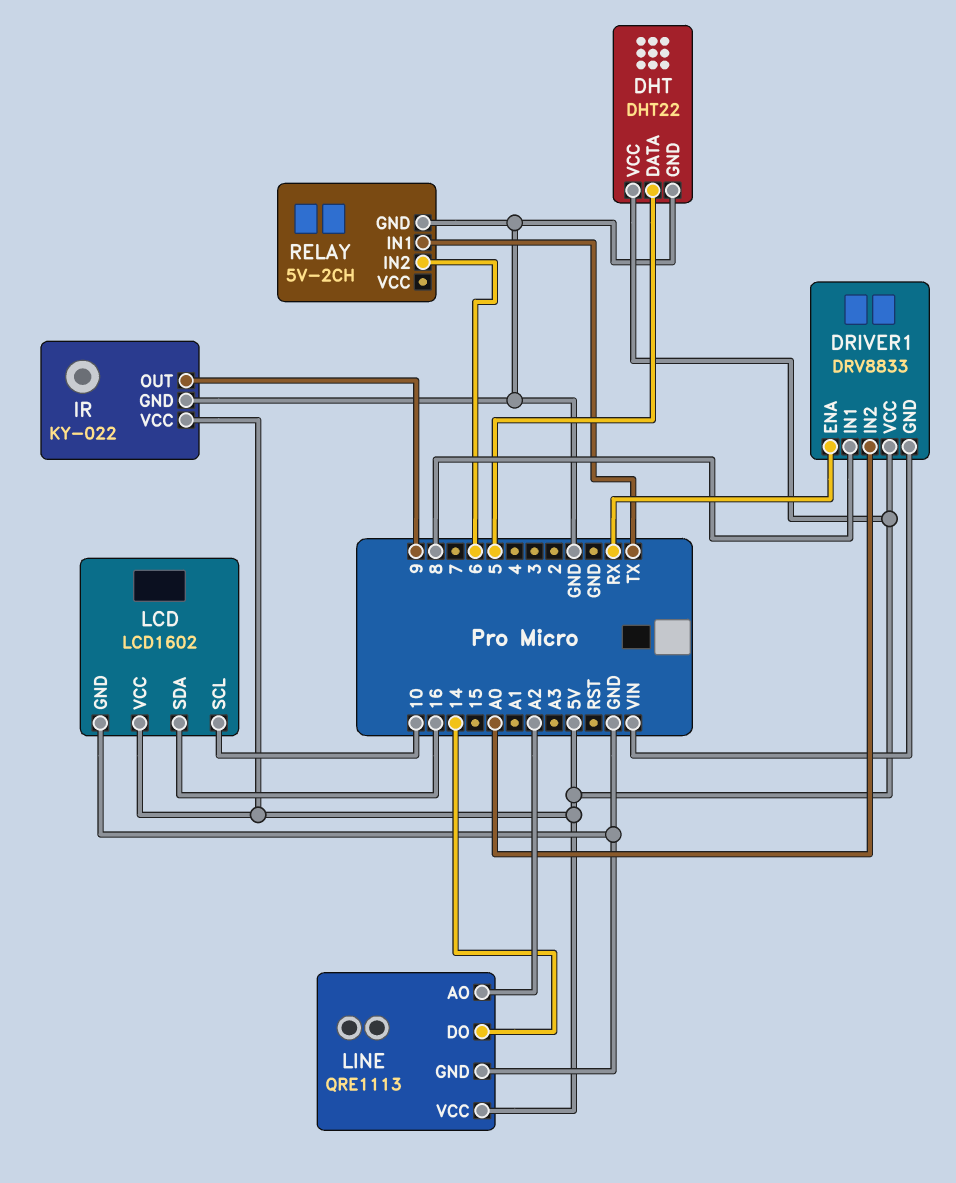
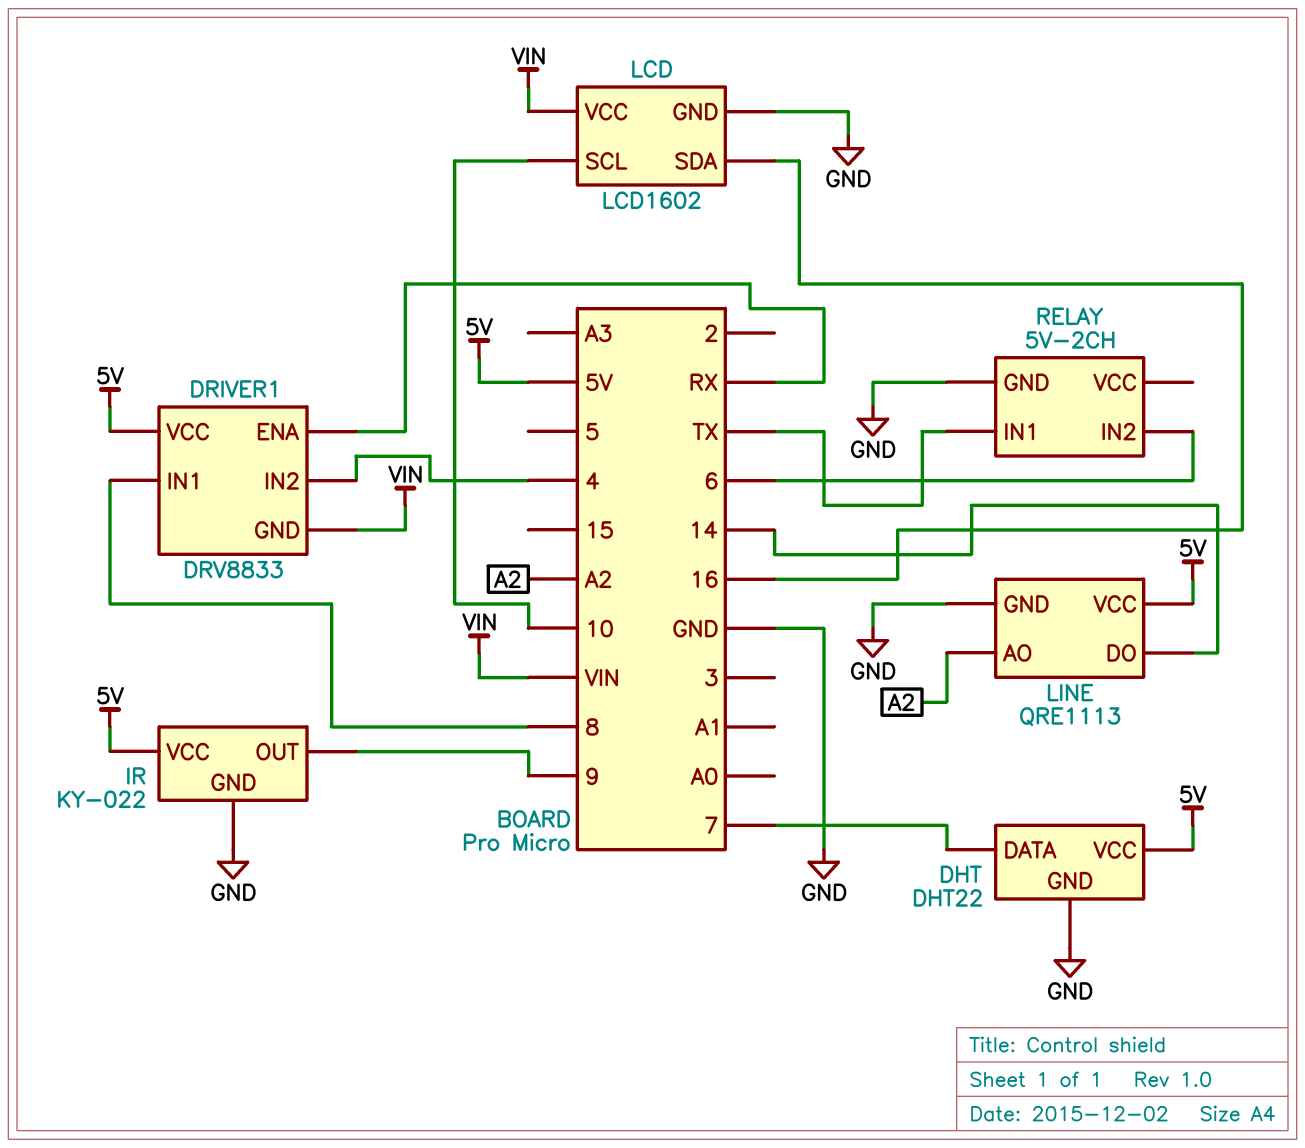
DHT pin DATA: 5 -> 7
DRIVER1 pin IN2: A0 -> 4
LCD pin VCC: 5V -> VIN

